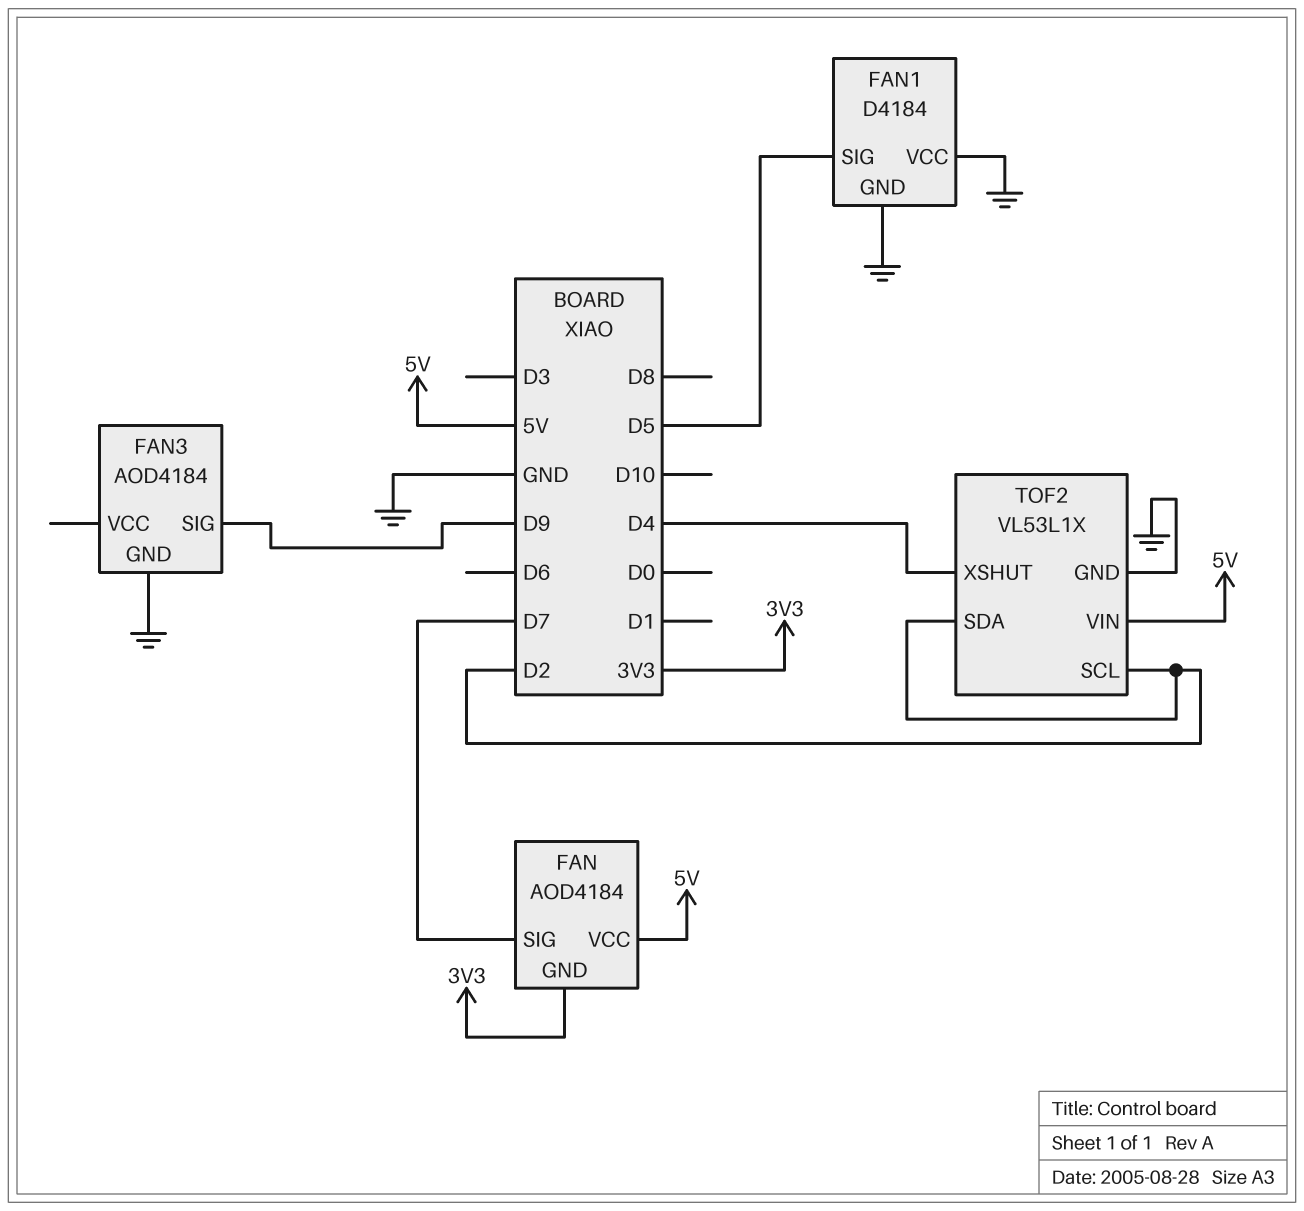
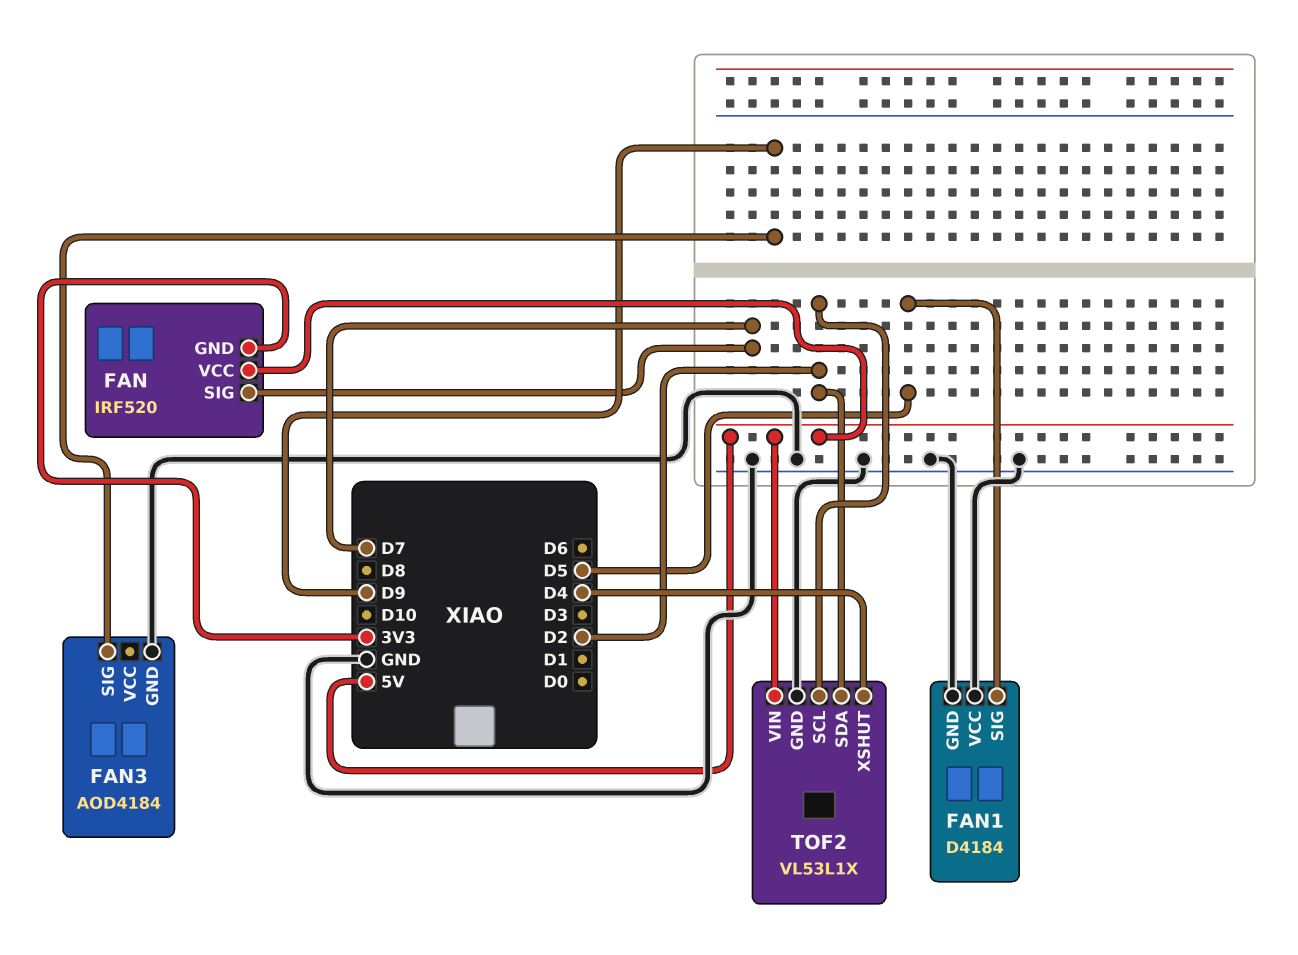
FAN: AOD4184 -> IRF520

